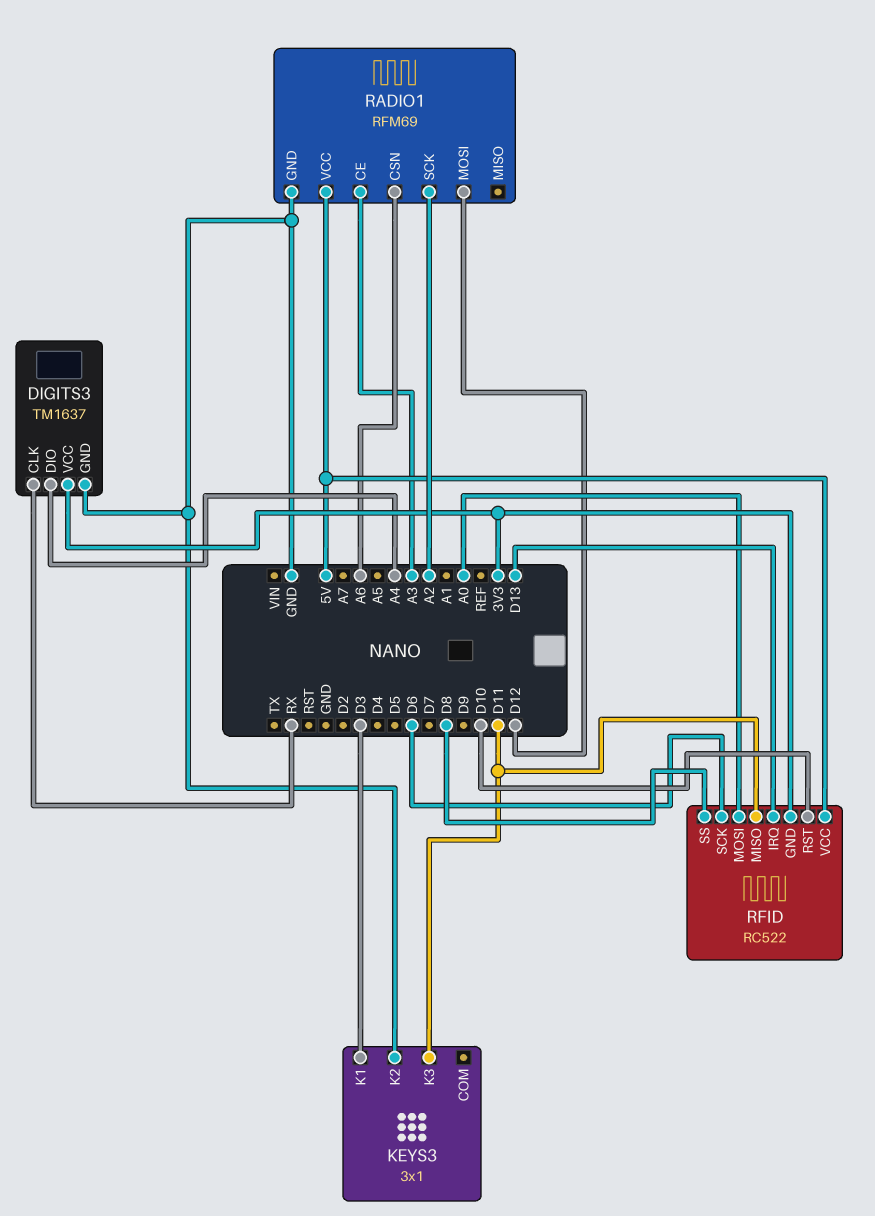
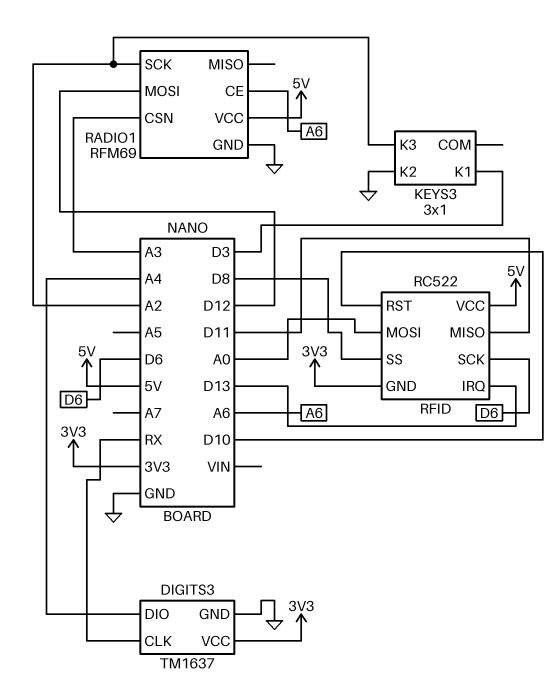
KEYS3 pin K3: D11 -> A2
RADIO1 pin CE: A3 -> A6
RADIO1 pin CSN: A6 -> A3

